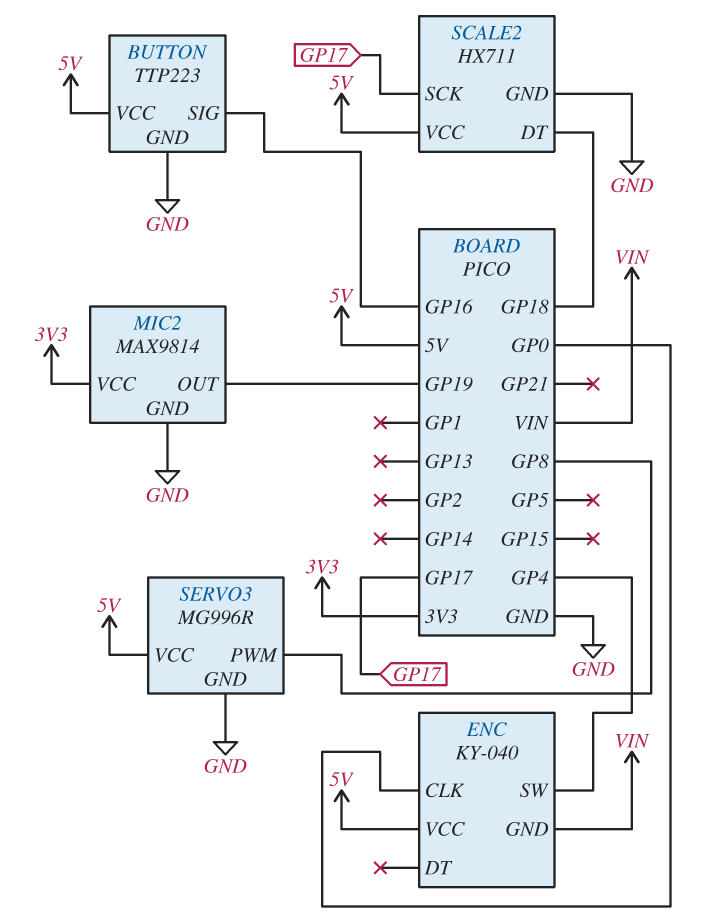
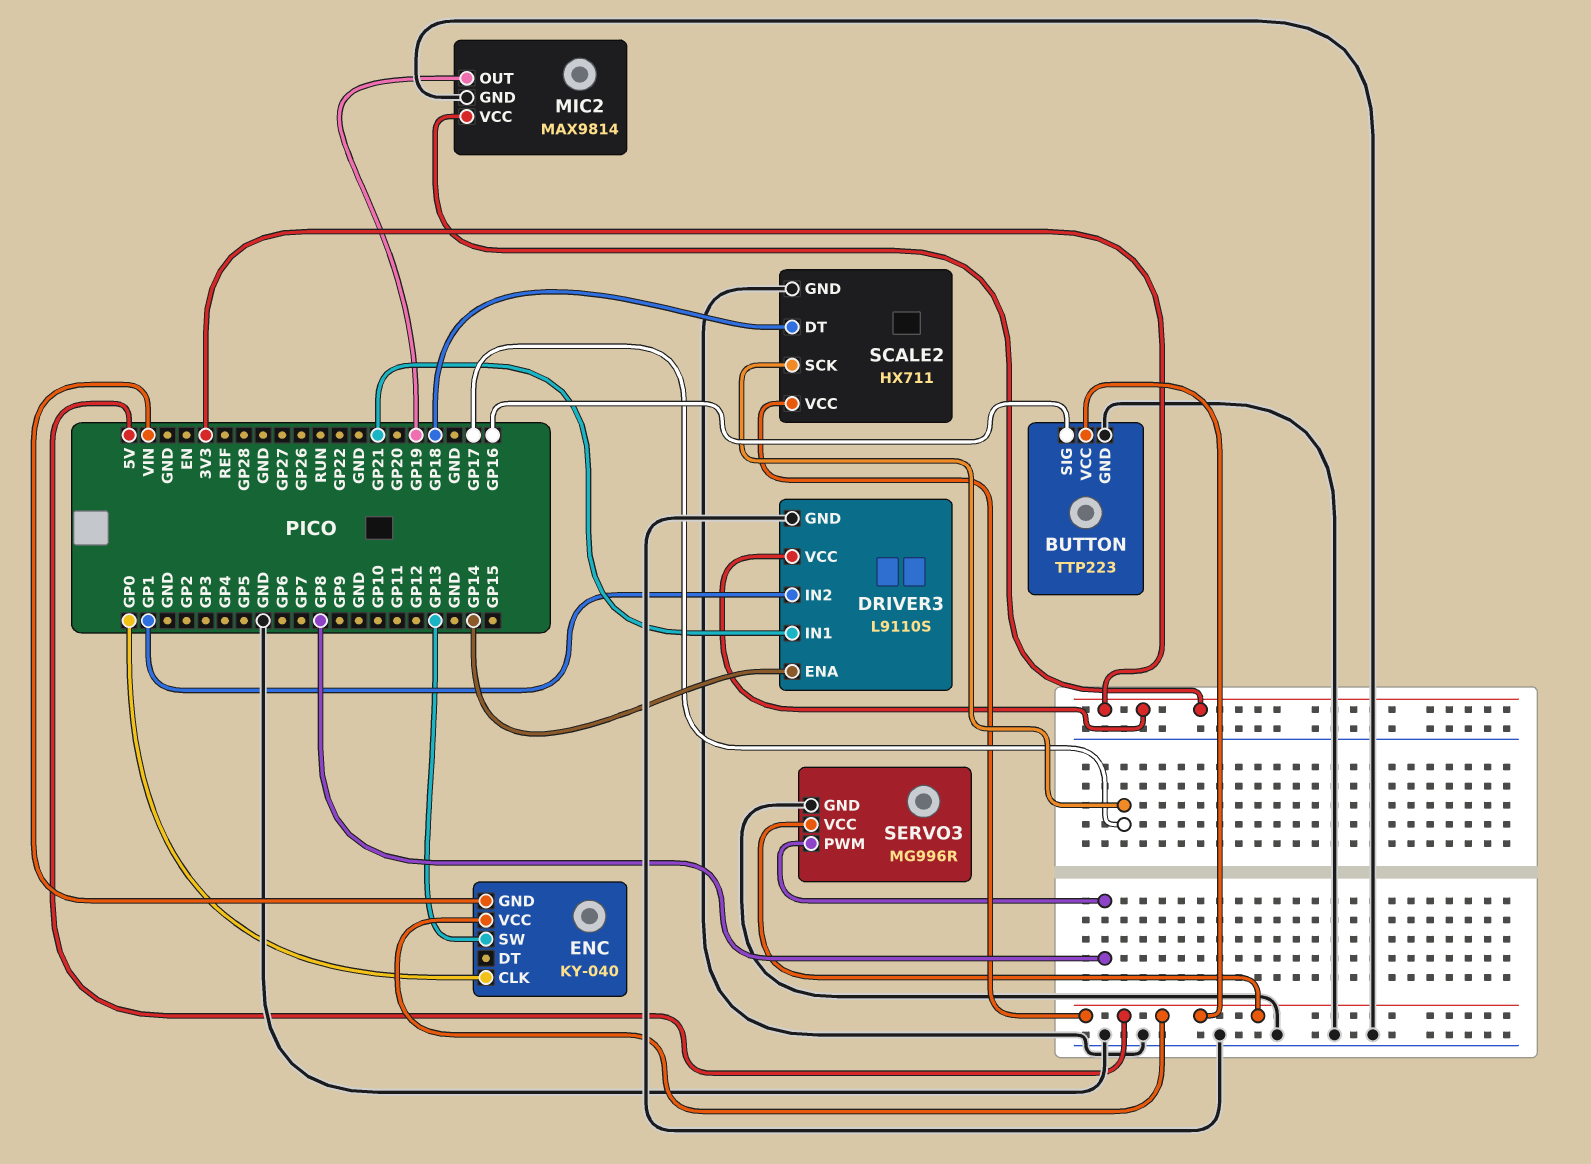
DRIVER3: none -> L9110S
DRIVER3 pin ENA: none -> GP14
DRIVER3 pin GND: none -> GND
DRIVER3 pin IN1: none -> GP21
DRIVER3 pin IN2: none -> GP1
DRIVER3 pin VCC: none -> 3V3
ENC pin SW: GP4 -> GP13

